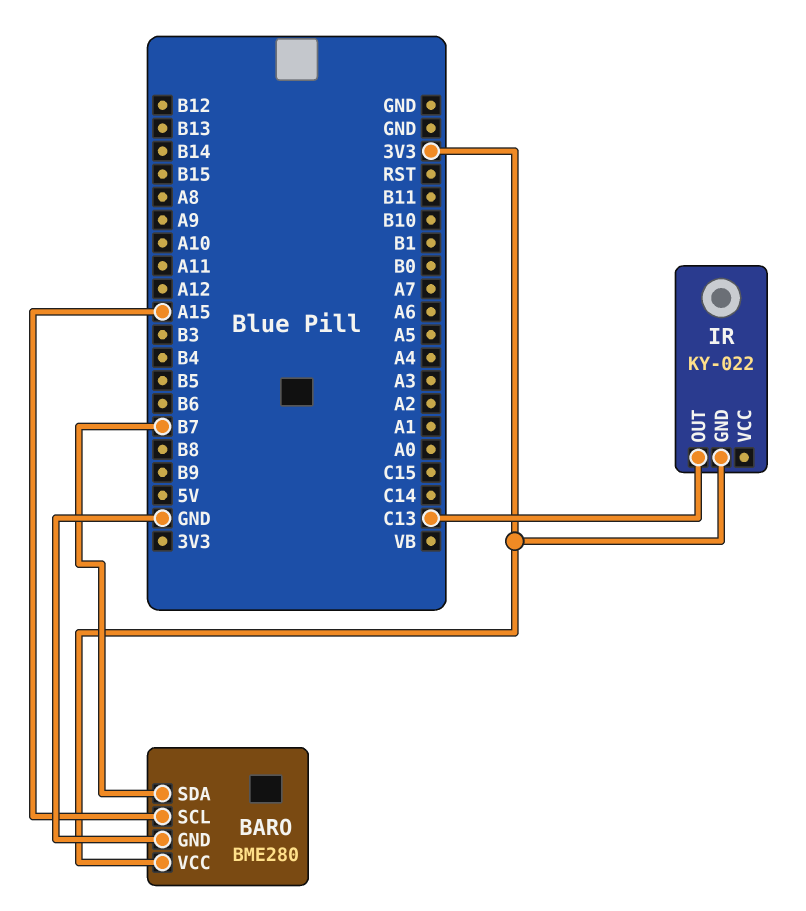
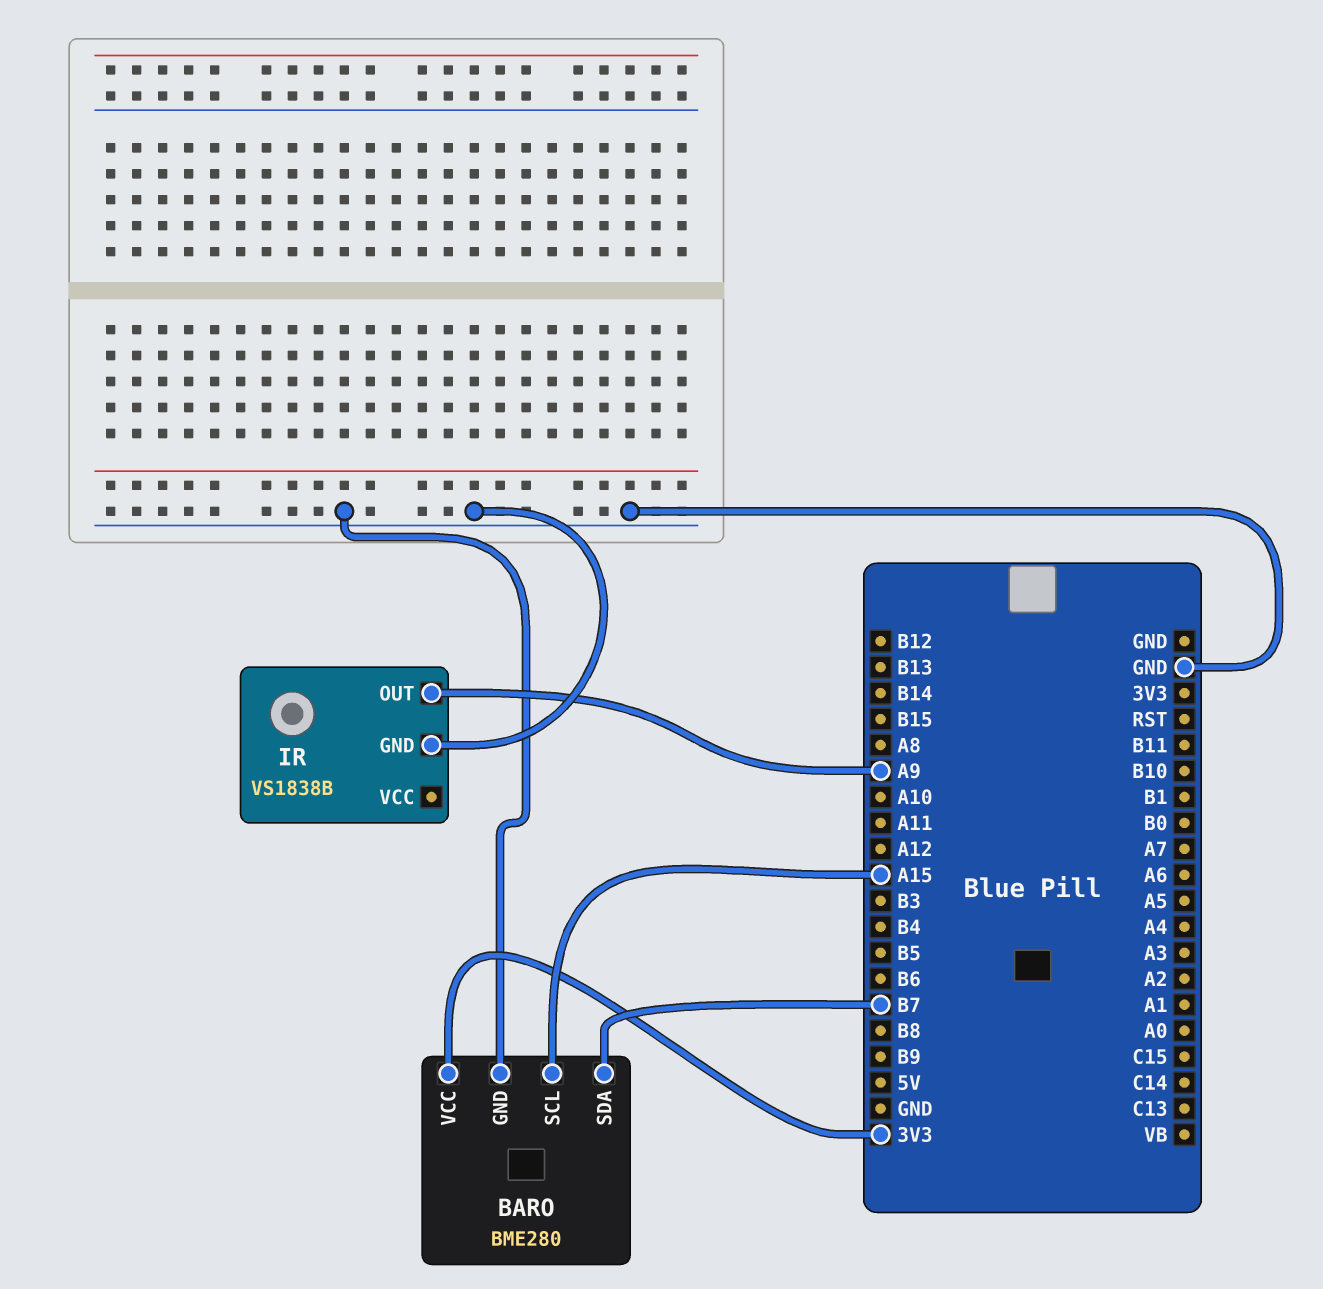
IR: KY-022 -> VS1838B
IR pin GND: 3V3 -> GND
IR pin OUT: C13 -> A9

